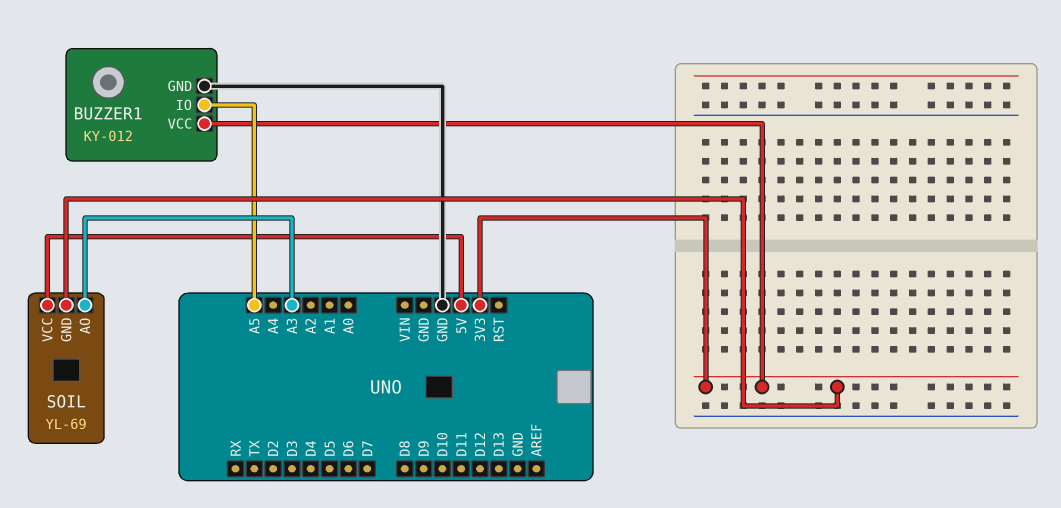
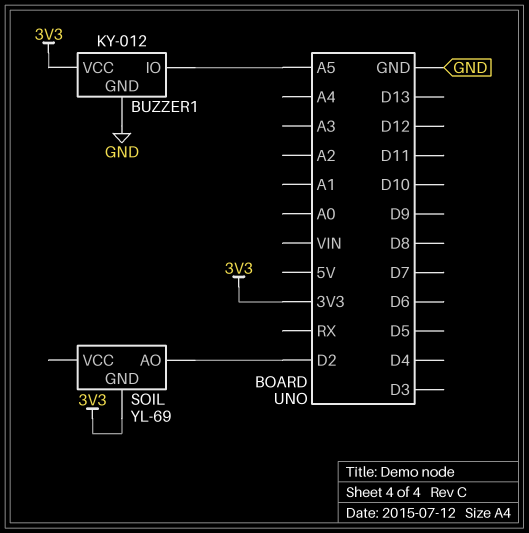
SOIL pin AO: A3 -> D2
SOIL pin VCC: 5V -> none

